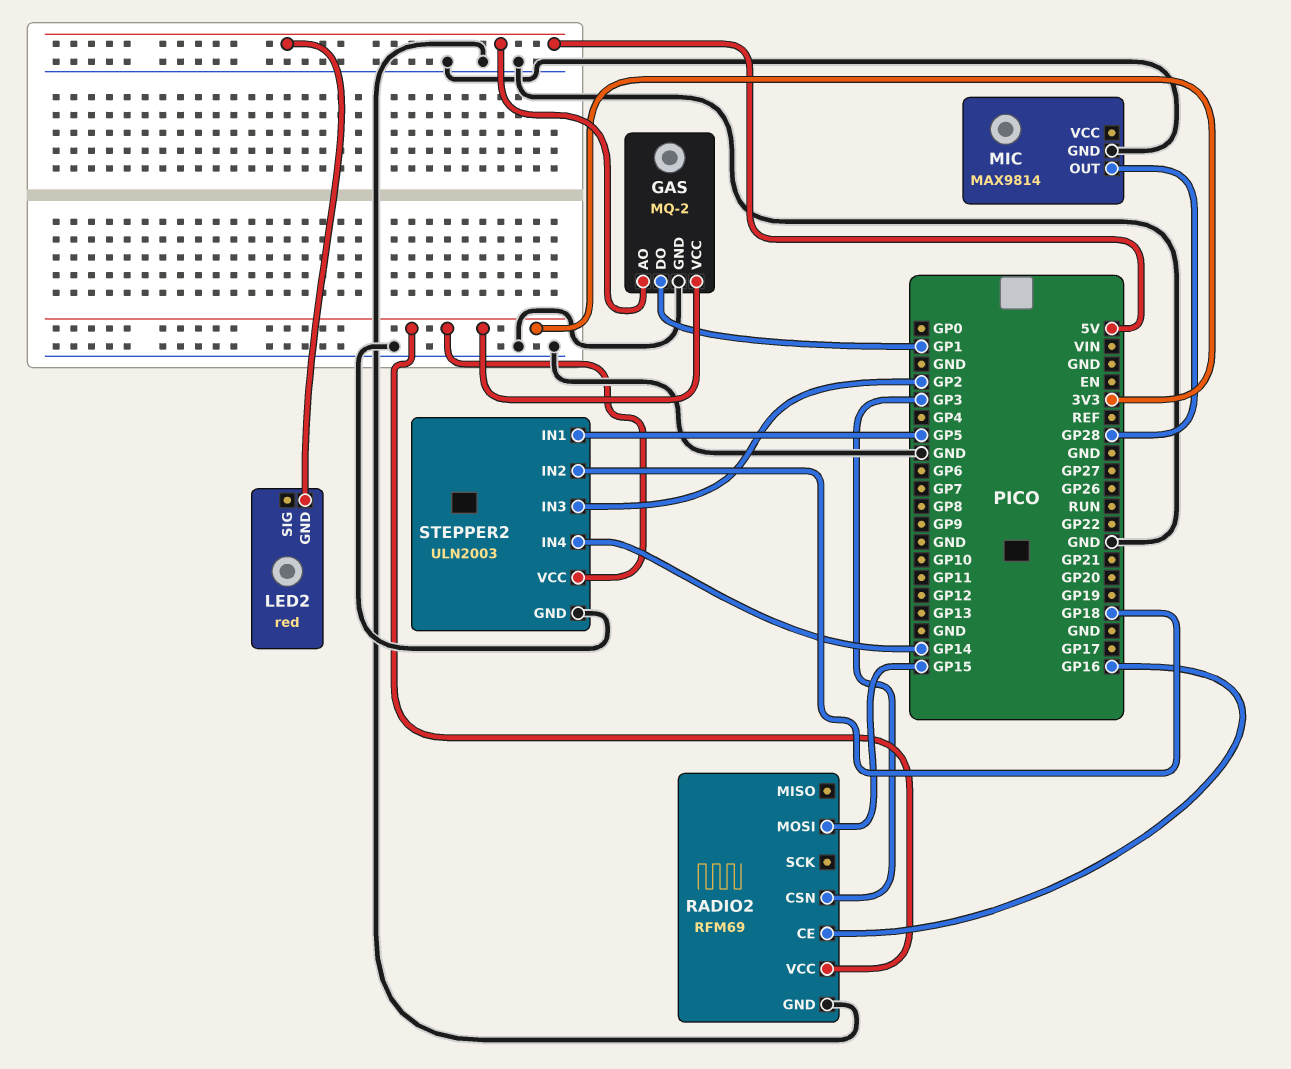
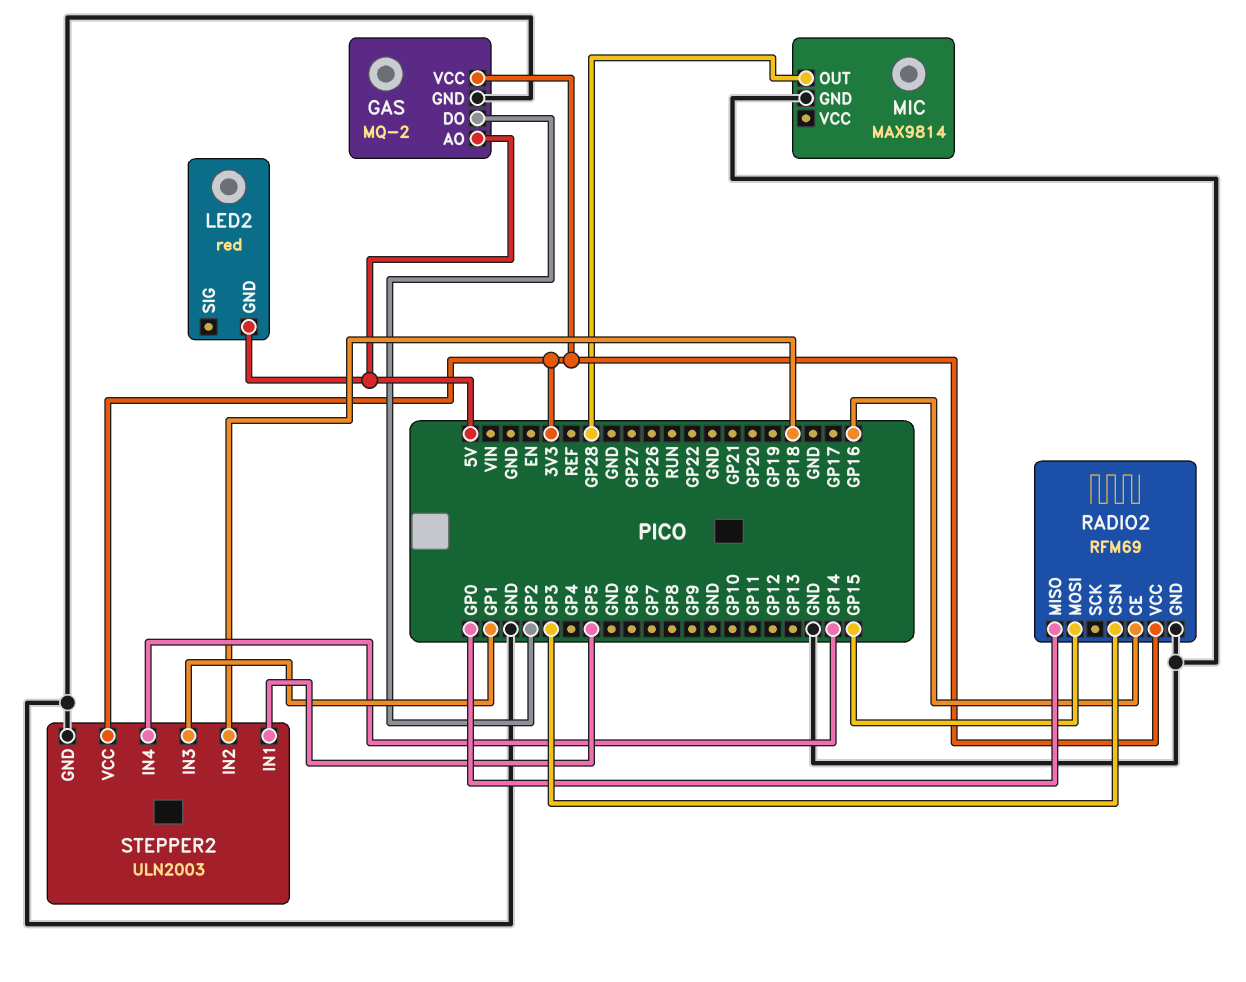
GAS pin DO: GP1 -> GP2
RADIO2 pin MISO: none -> GP0
STEPPER2 pin IN3: GP2 -> GP1

